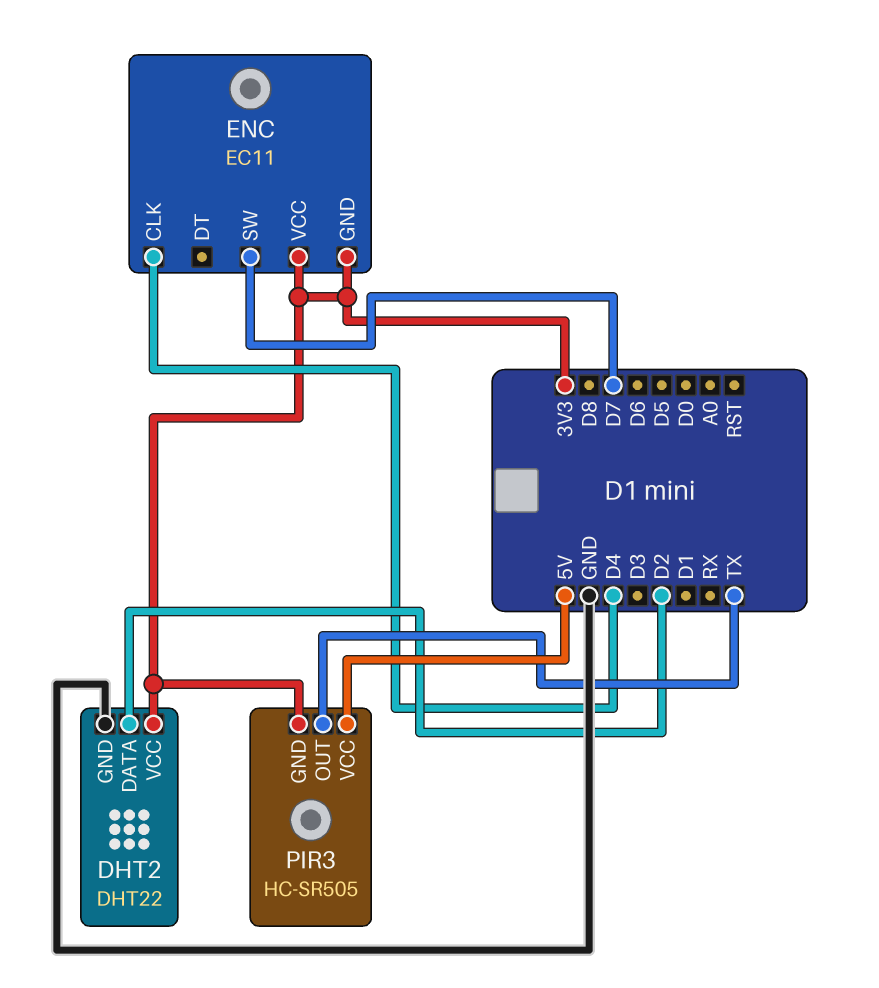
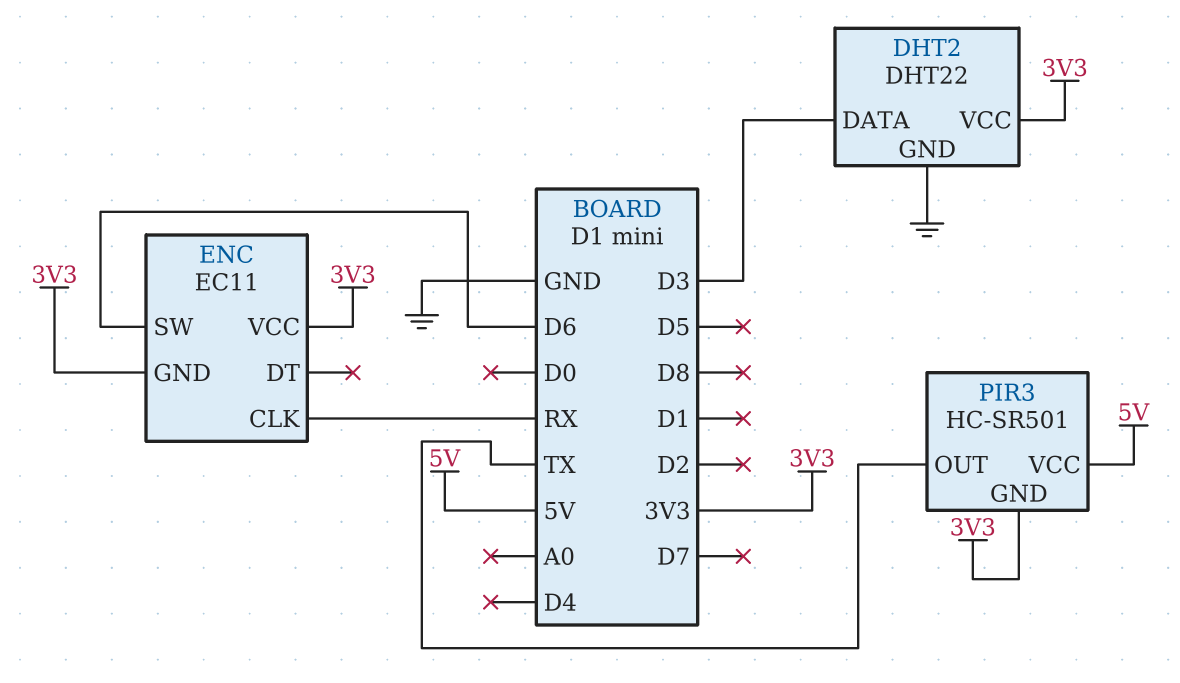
DHT2 pin DATA: D2 -> D3
ENC pin CLK: D4 -> RX
ENC pin SW: D7 -> D6
PIR3: HC-SR505 -> HC-SR501

